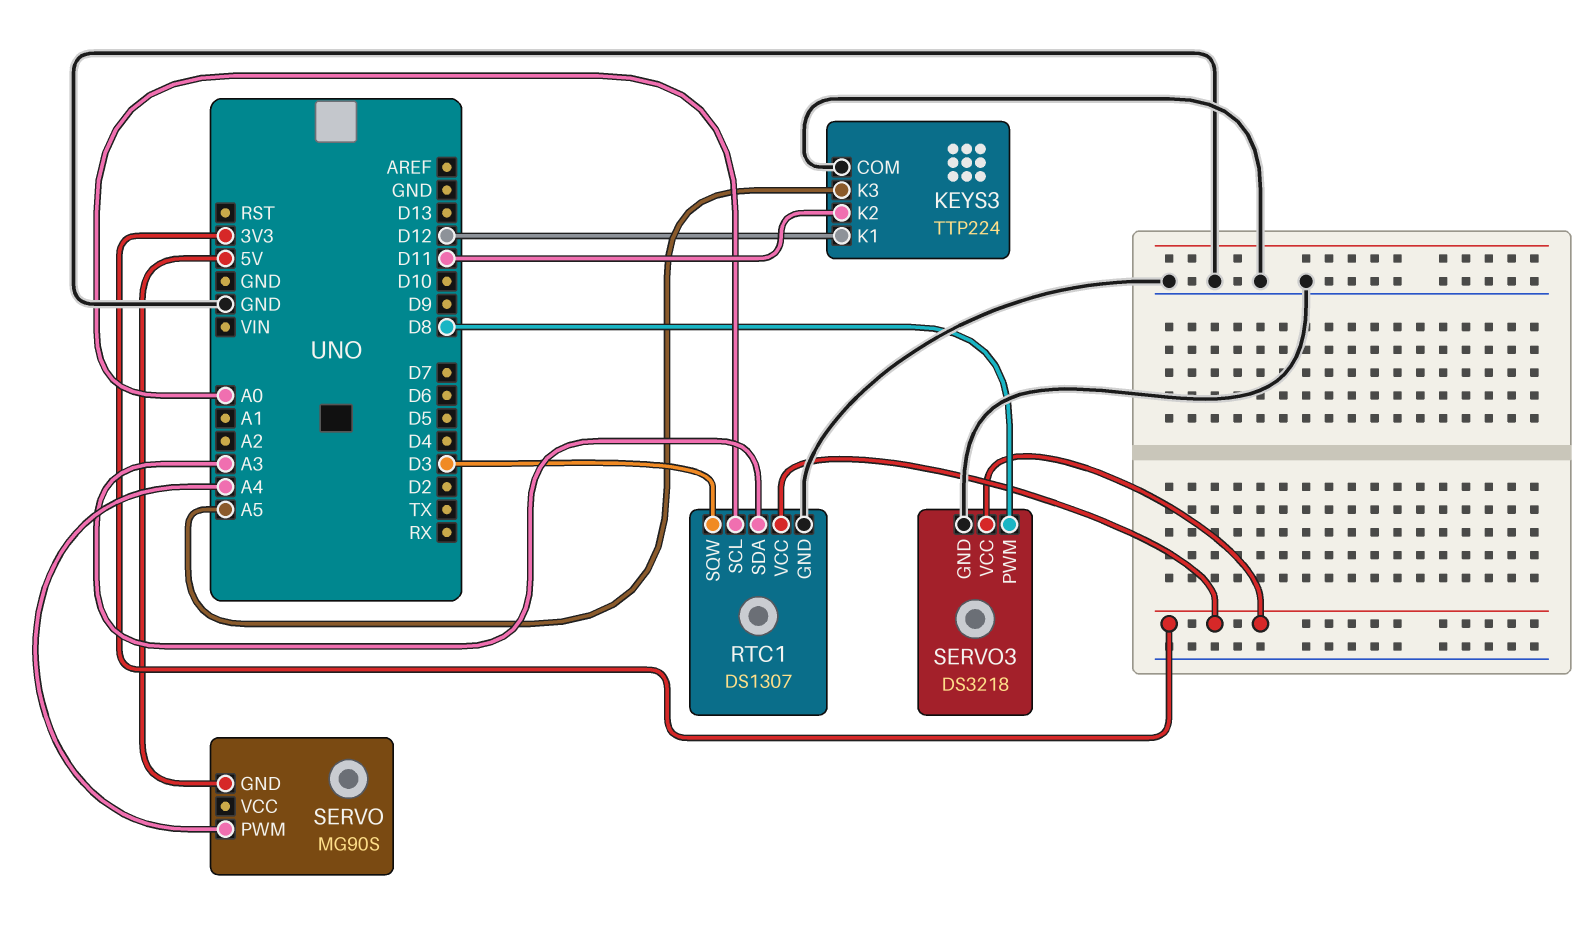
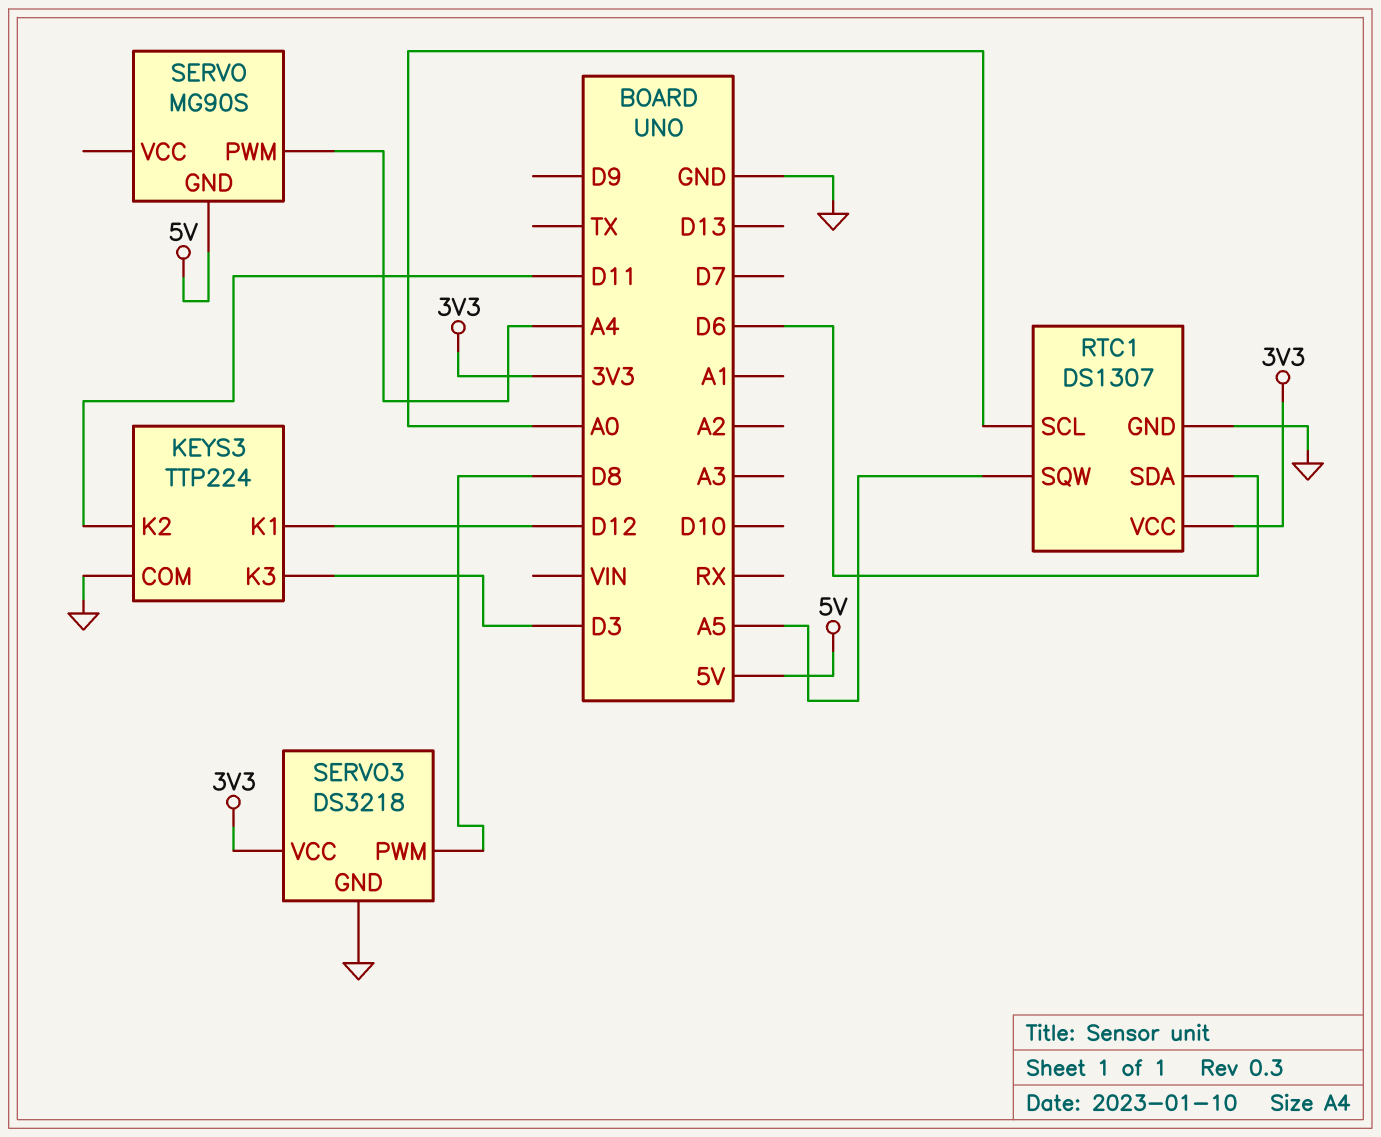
KEYS3 pin K3: A5 -> D3
RTC1 pin SDA: A3 -> D6
RTC1 pin SQW: D3 -> A5

